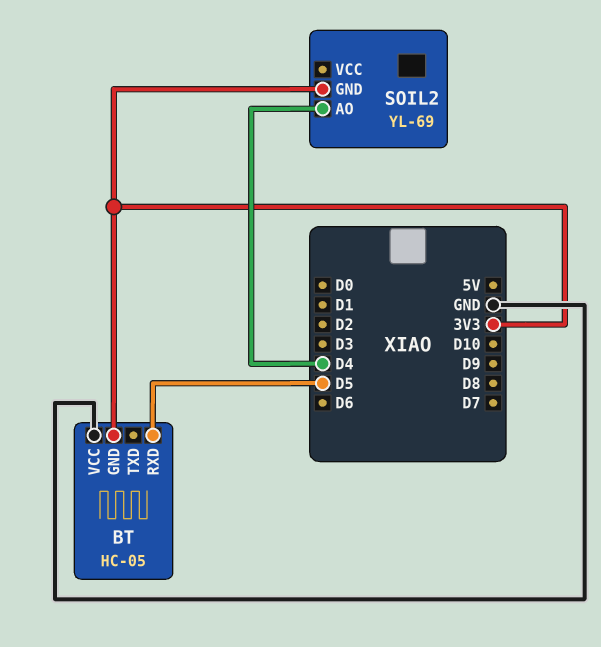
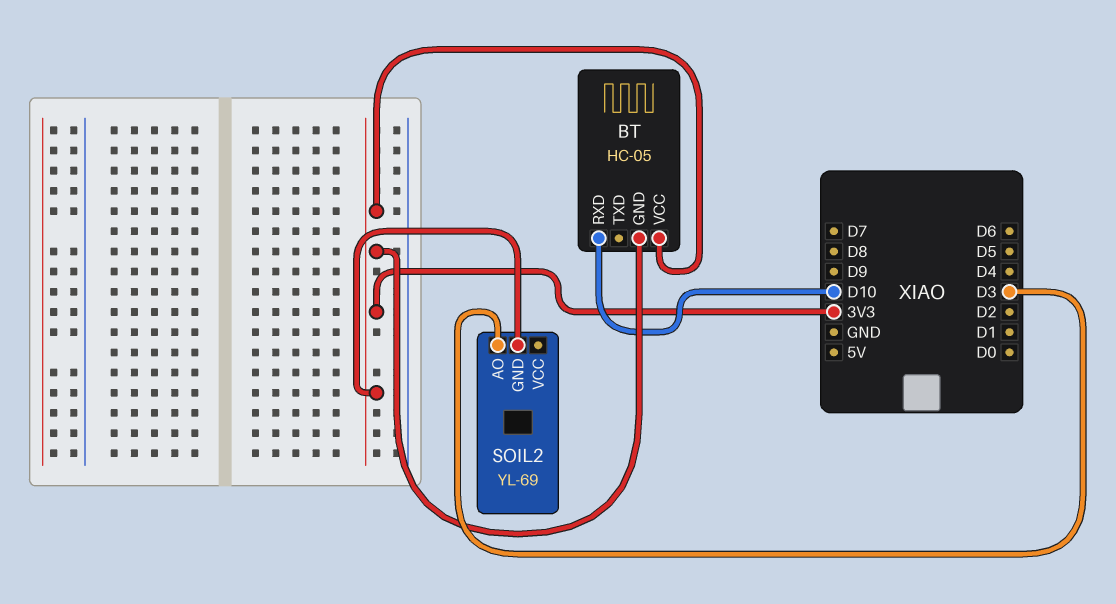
BT pin RXD: D5 -> D10
BT pin VCC: GND -> 3V3
SOIL2 pin AO: D4 -> D3

